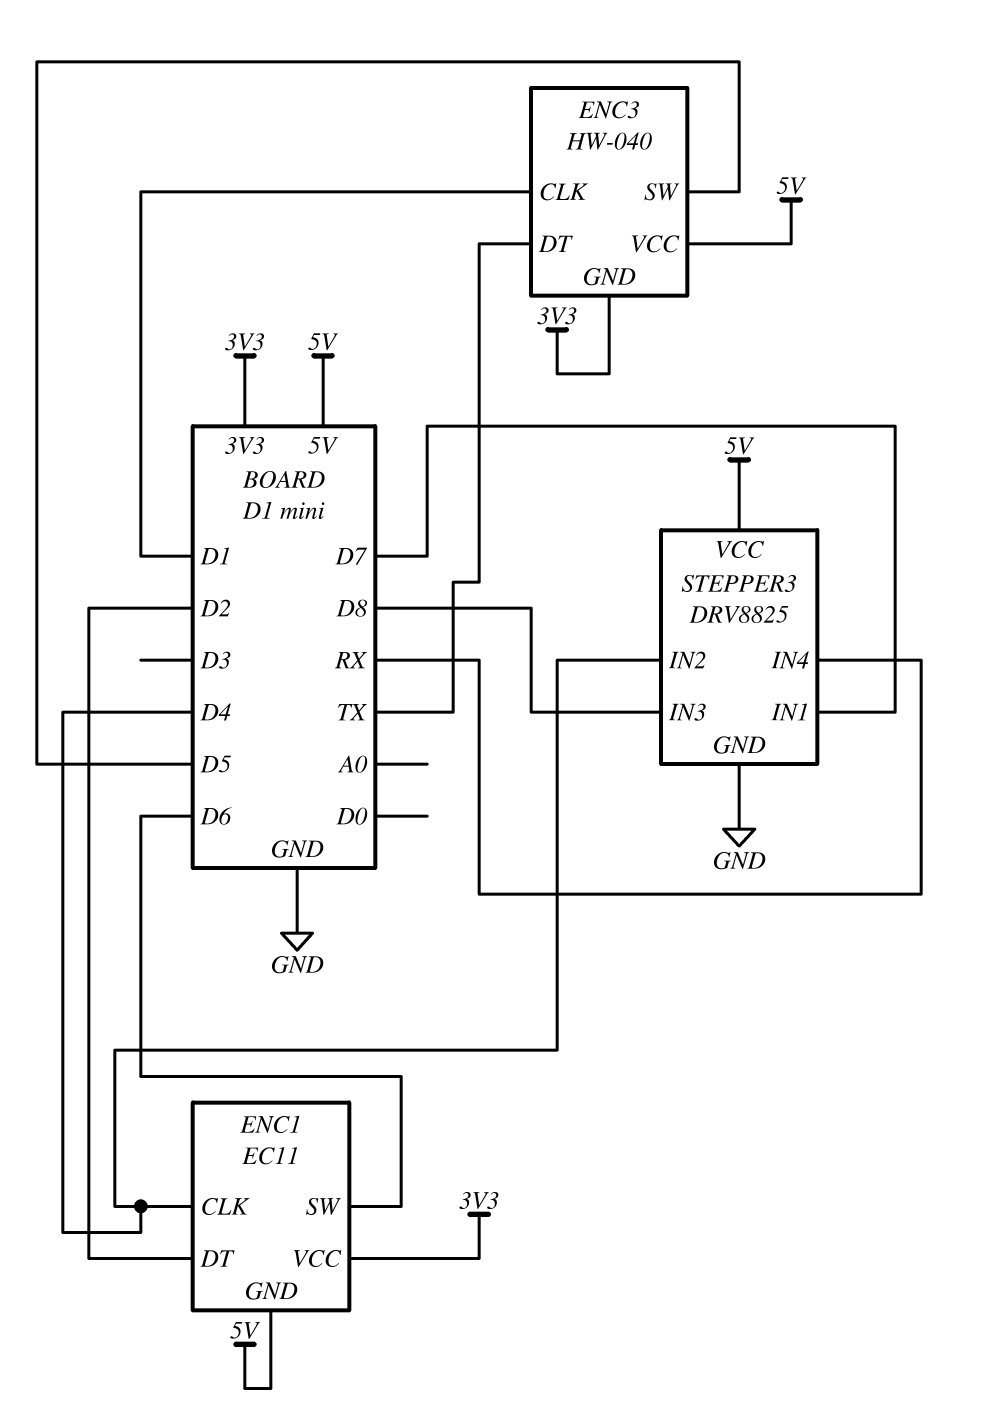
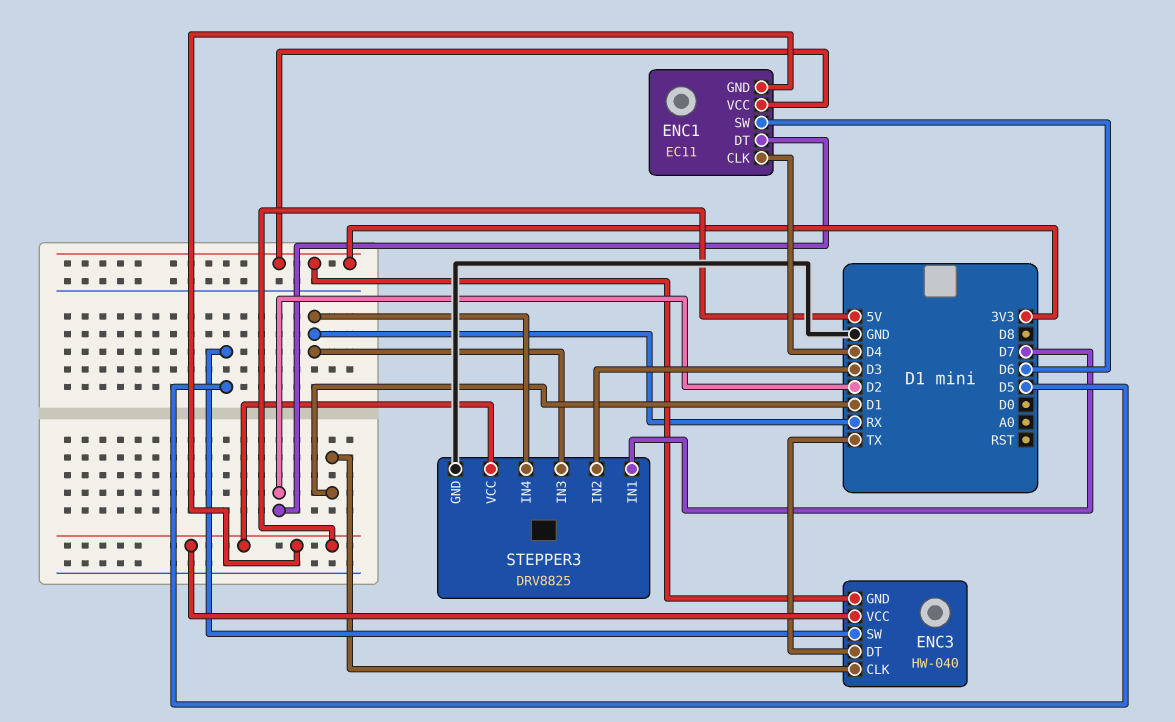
STEPPER3 pin IN2: D4 -> D3
STEPPER3 pin IN3: D8 -> RX

